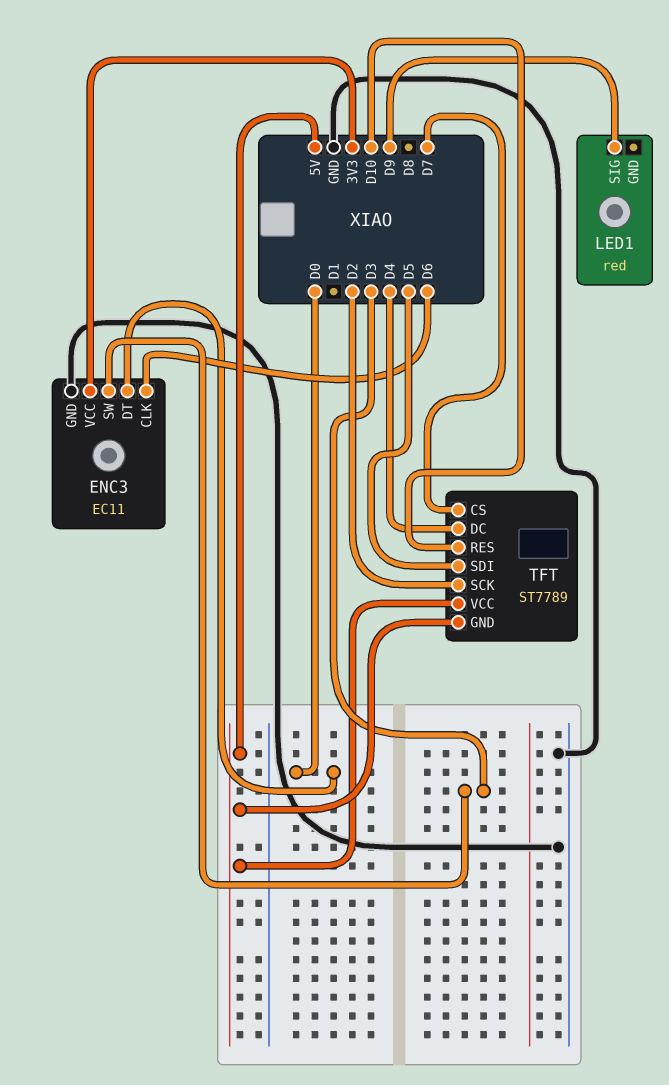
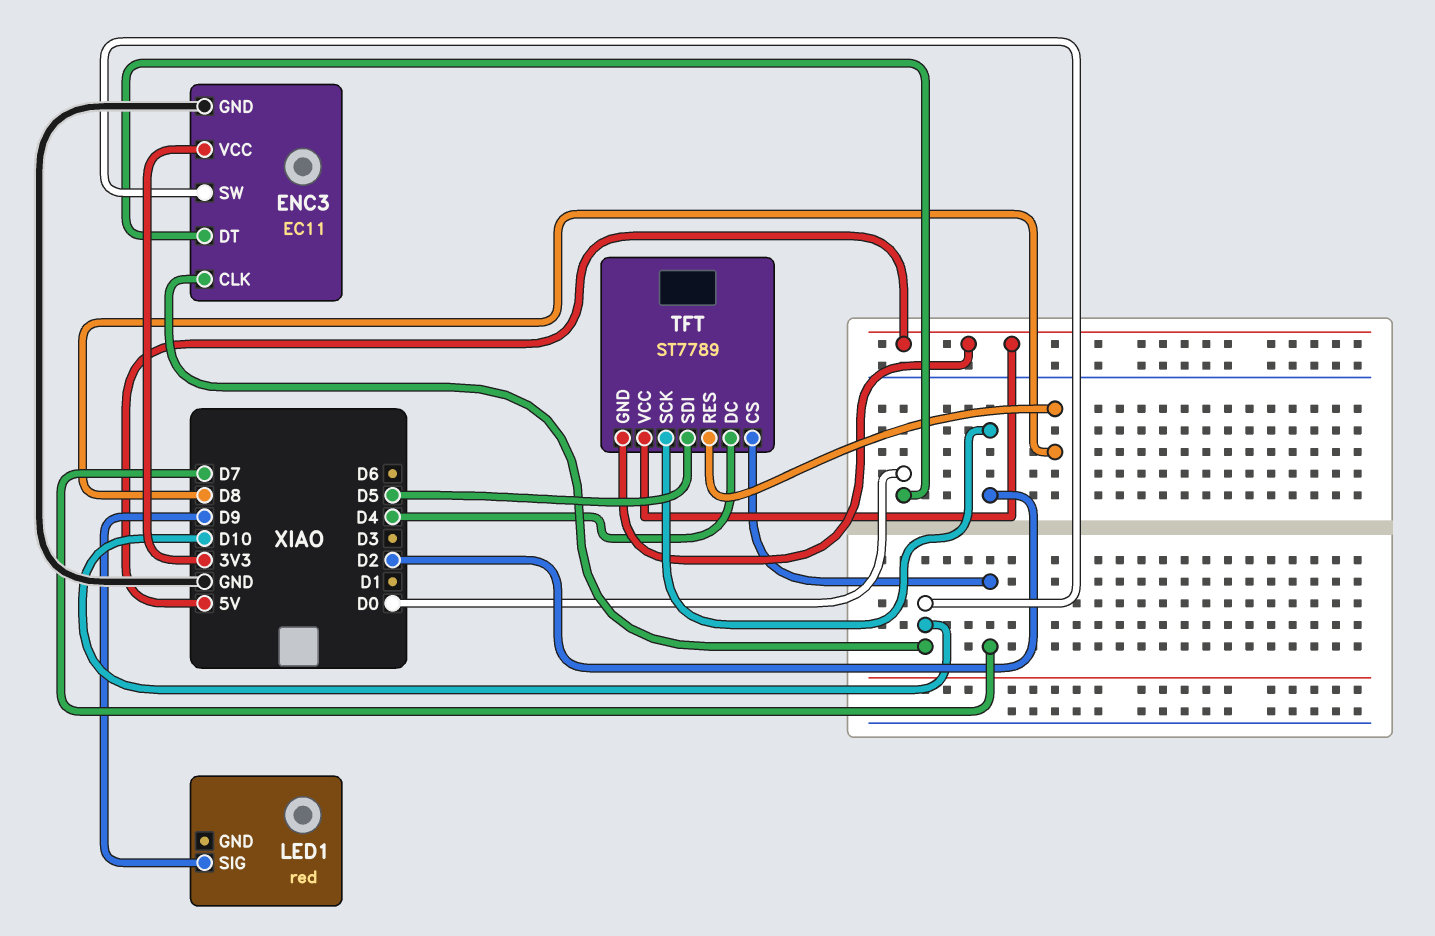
ENC3 pin CLK: D6 -> D10
ENC3 pin SW: D3 -> D10
TFT pin RES: D10 -> D8

